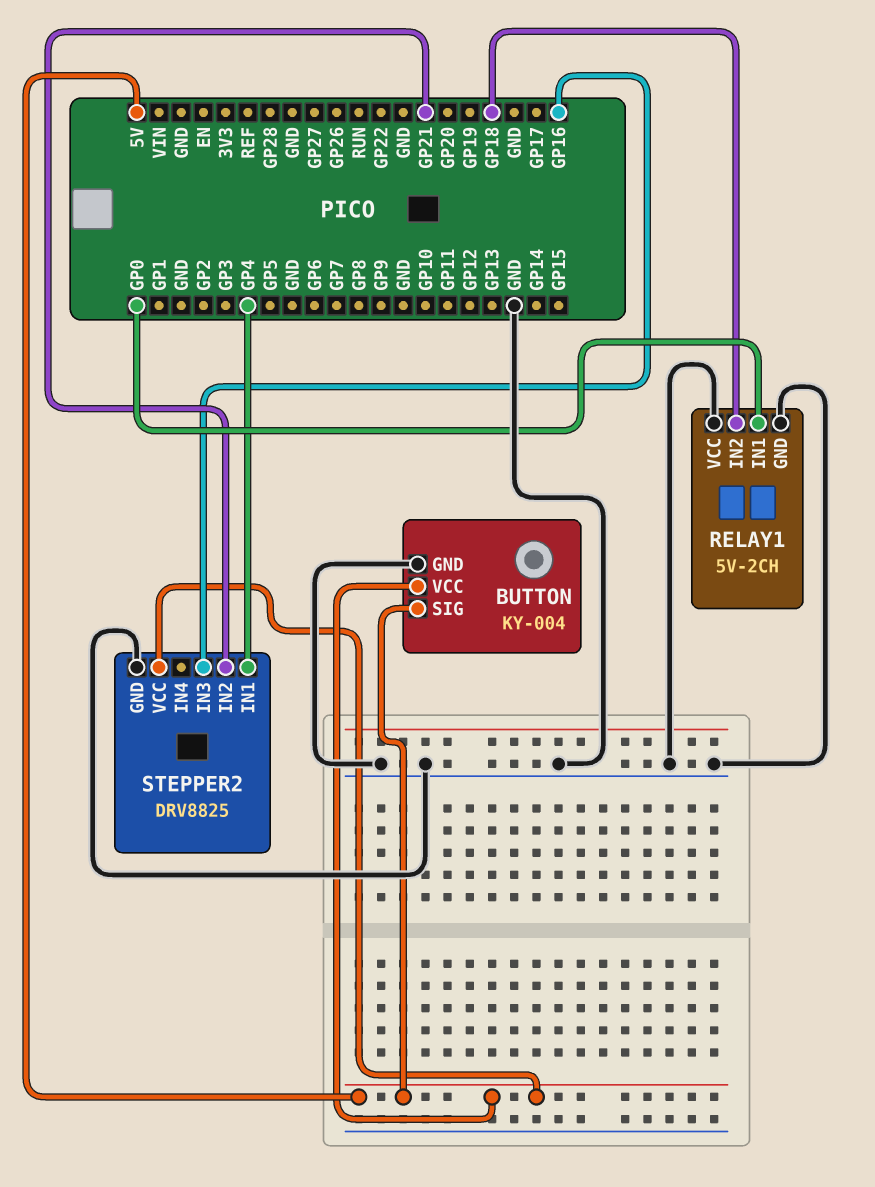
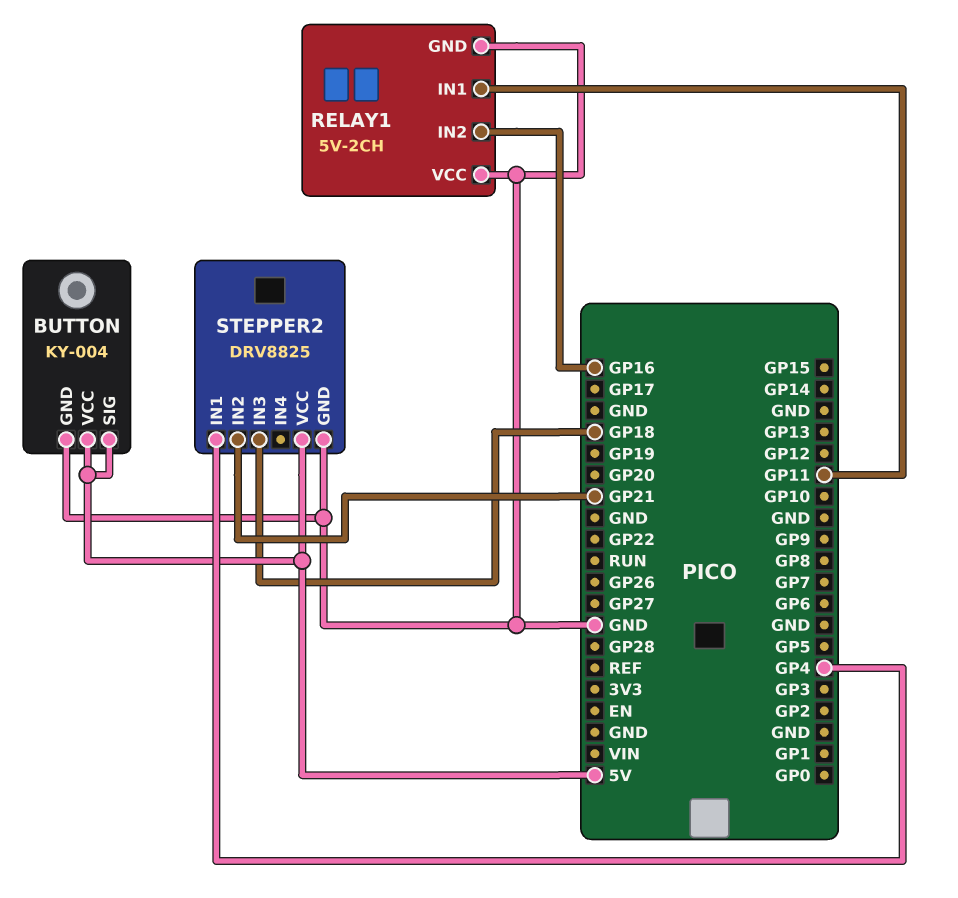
RELAY1 pin IN1: GP0 -> GP11
RELAY1 pin IN2: GP18 -> GP16
STEPPER2 pin IN3: GP16 -> GP18

